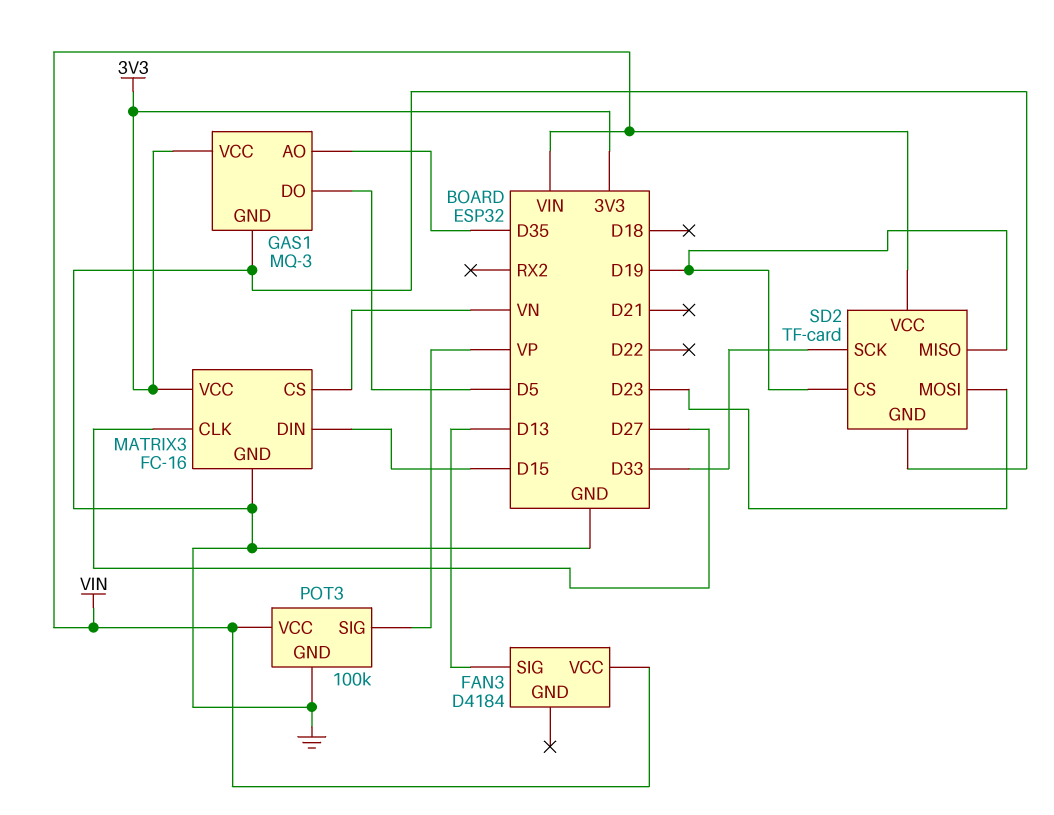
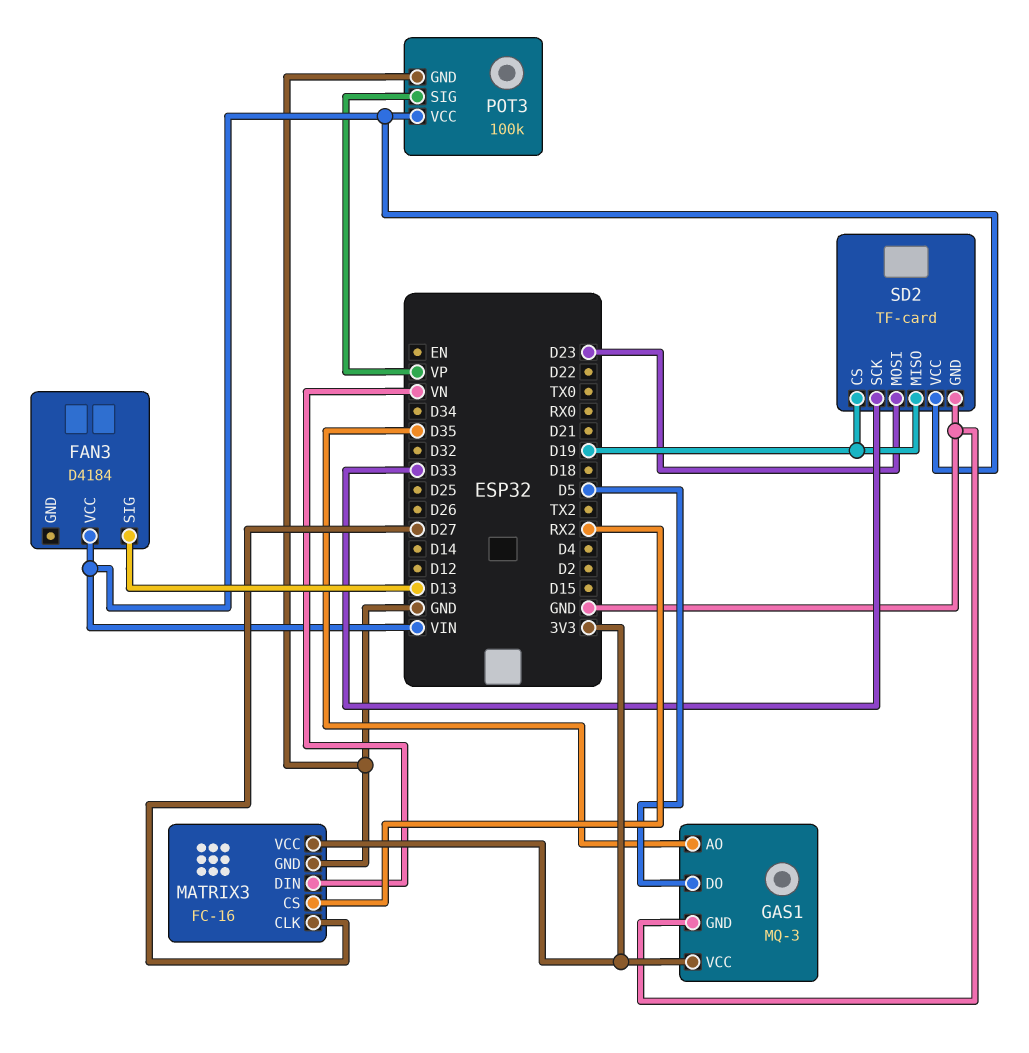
MATRIX3 pin CS: VN -> RX2
MATRIX3 pin DIN: D15 -> VN

